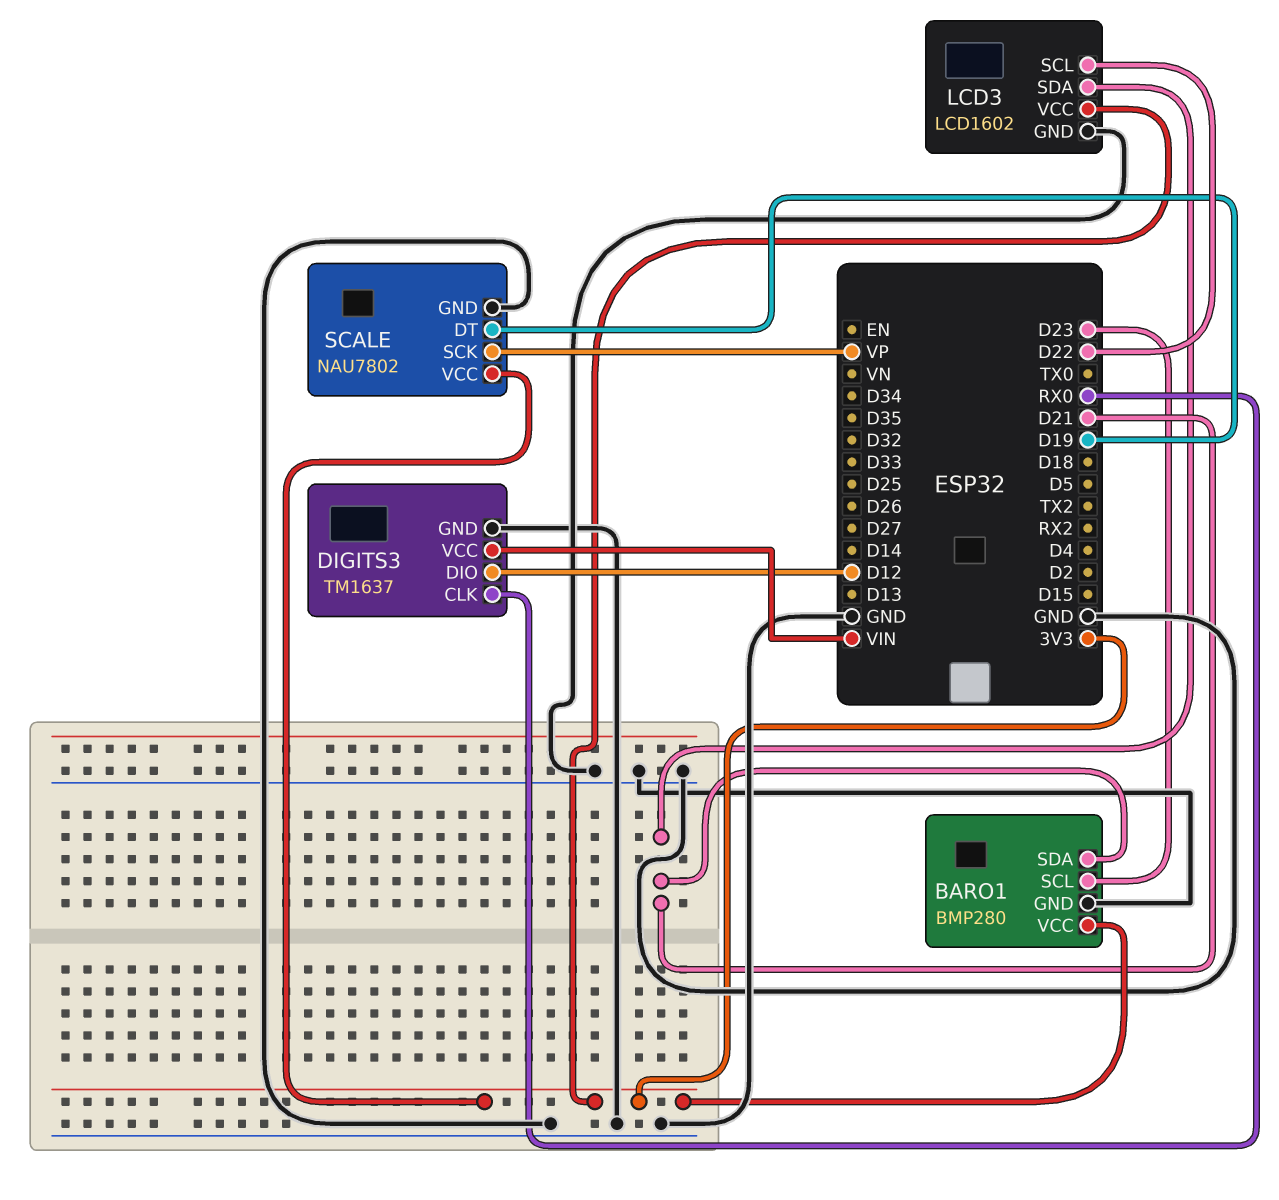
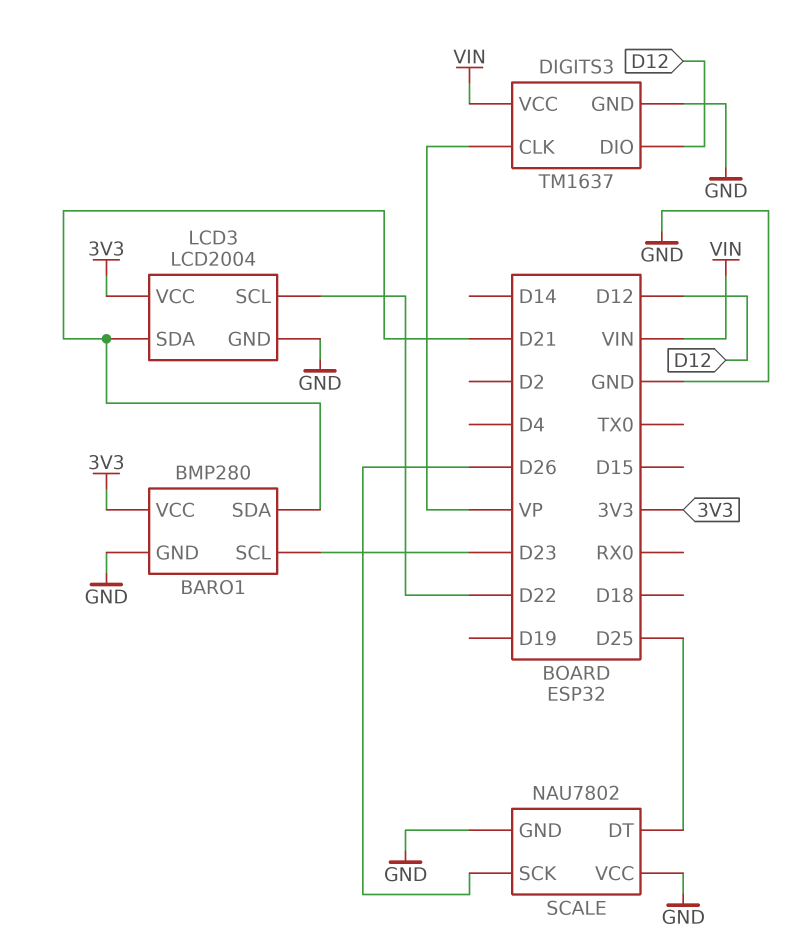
DIGITS3 pin CLK: RX0 -> VP
LCD3: LCD1602 -> LCD2004
SCALE pin DT: D19 -> D25
SCALE pin SCK: VP -> D26
SCALE pin VCC: 3V3 -> GND

